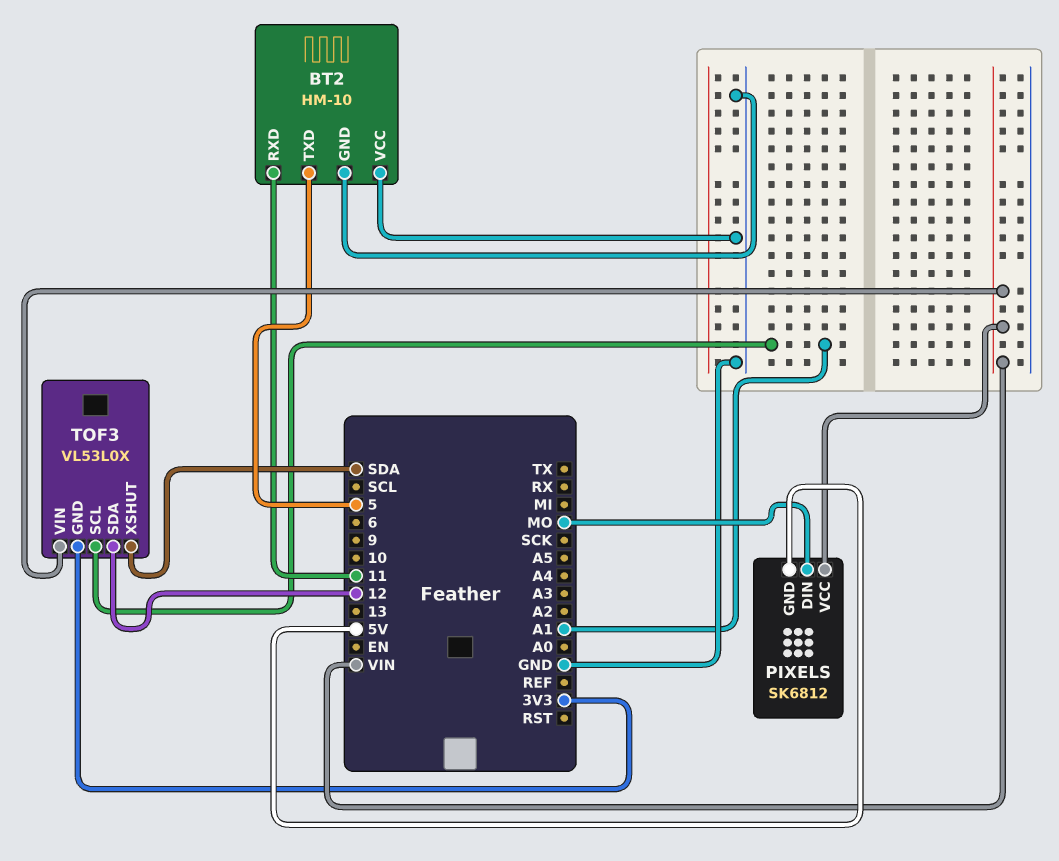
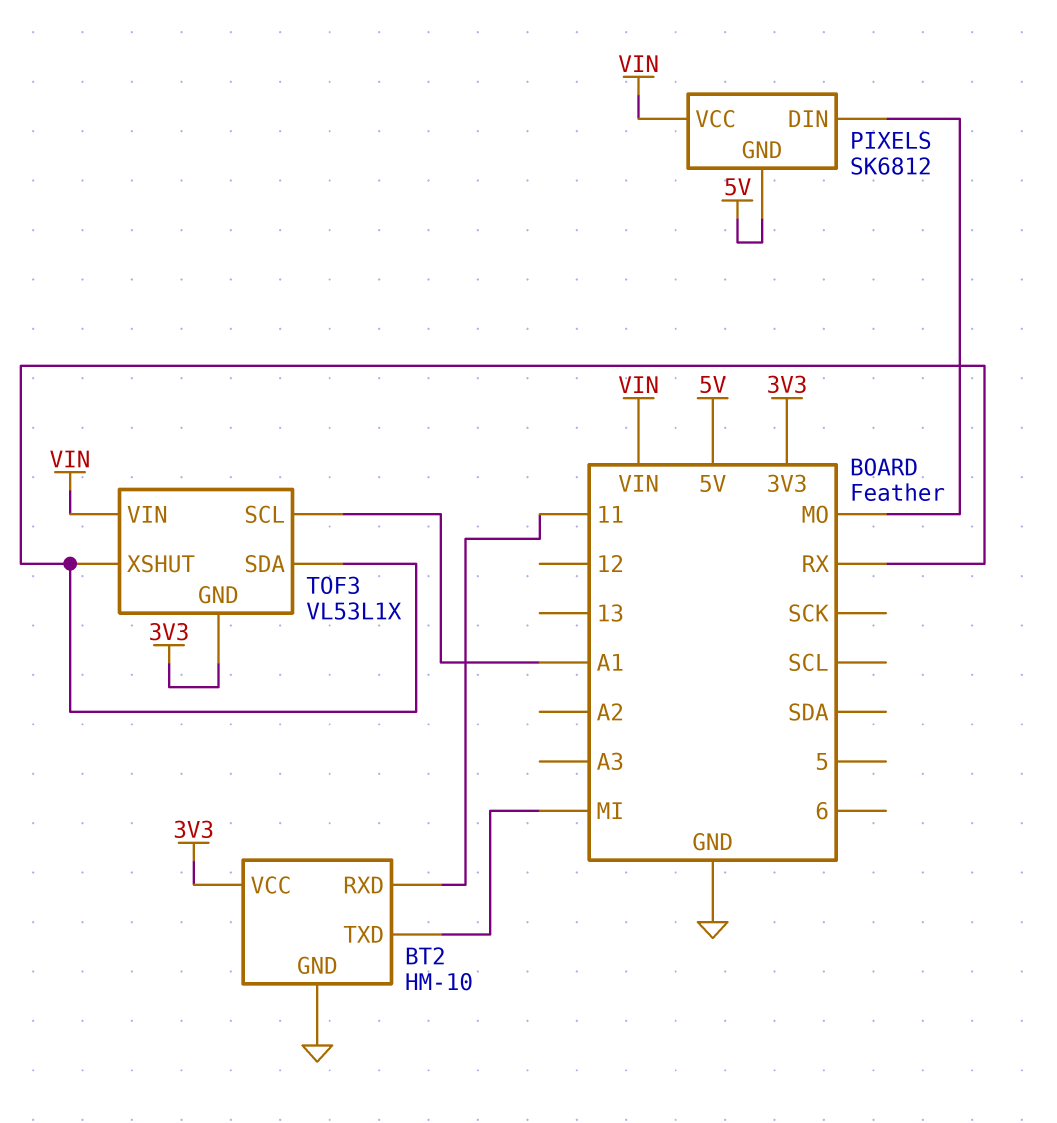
BT2 pin TXD: 5 -> MI
BT2 pin VCC: GND -> 3V3
TOF3: VL53L0X -> VL53L1X
TOF3 pin SDA: 12 -> RX
TOF3 pin XSHUT: SDA -> RX

